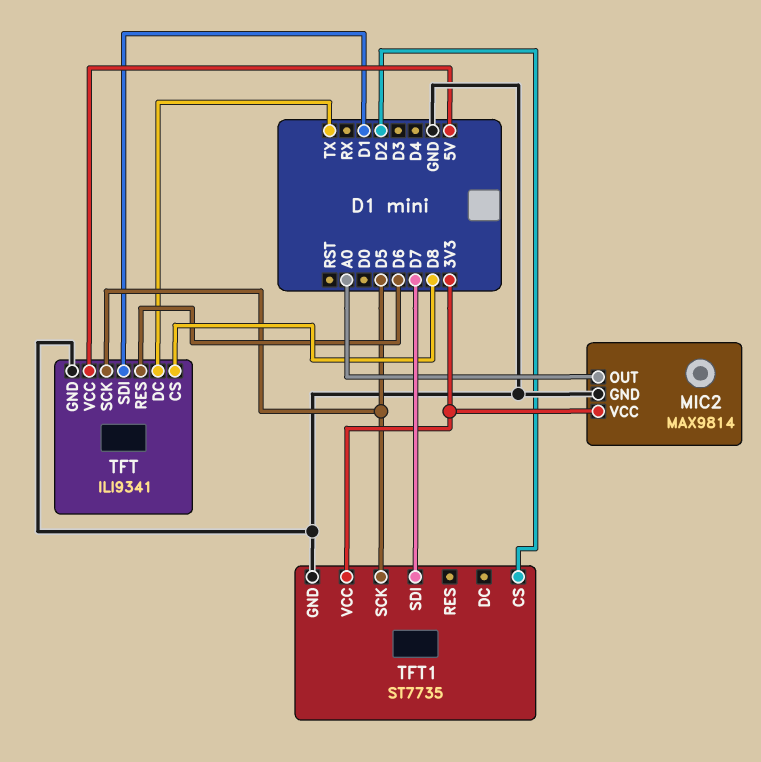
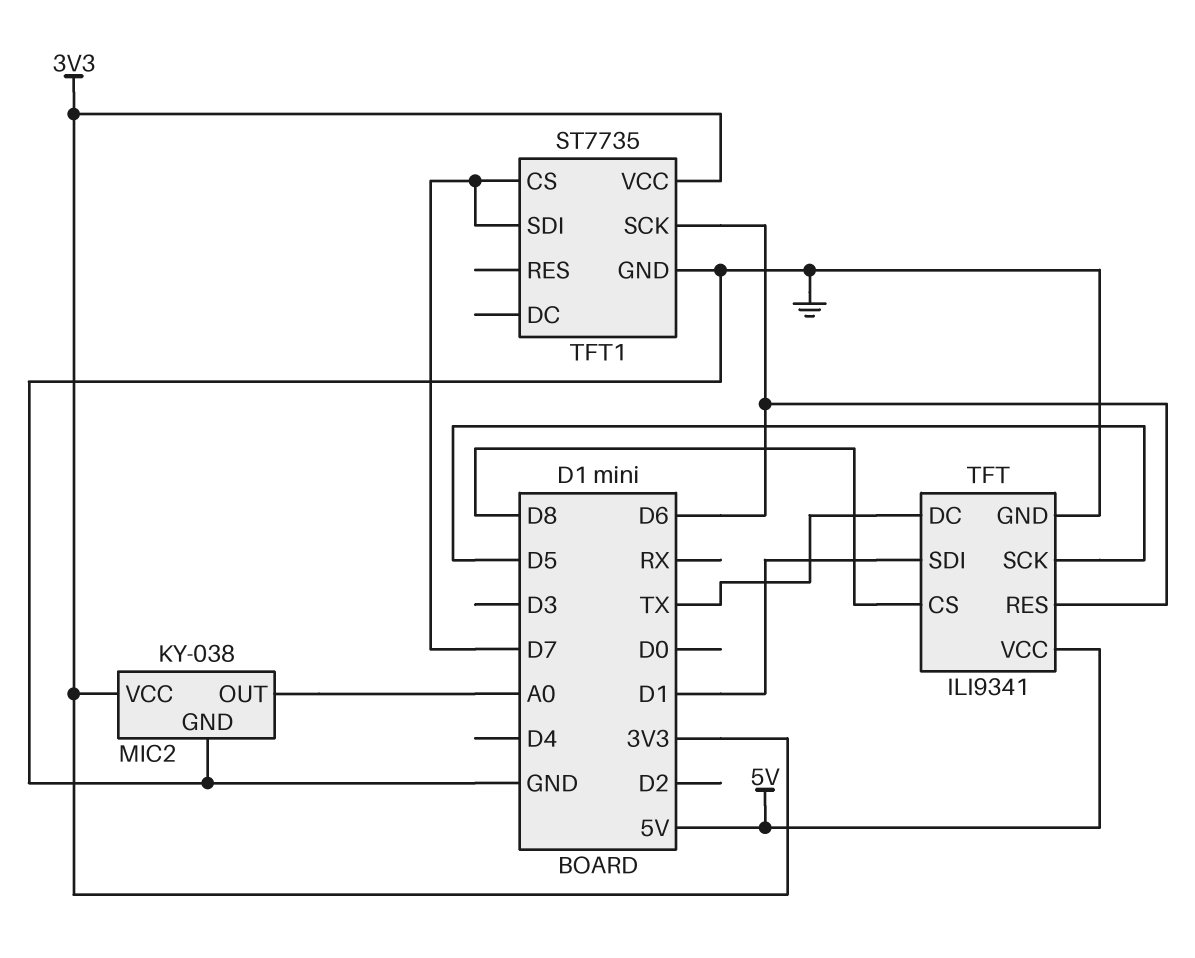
MIC2: MAX9814 -> KY-038
TFT1 pin CS: D2 -> D7
TFT1 pin SCK: D5 -> D6

